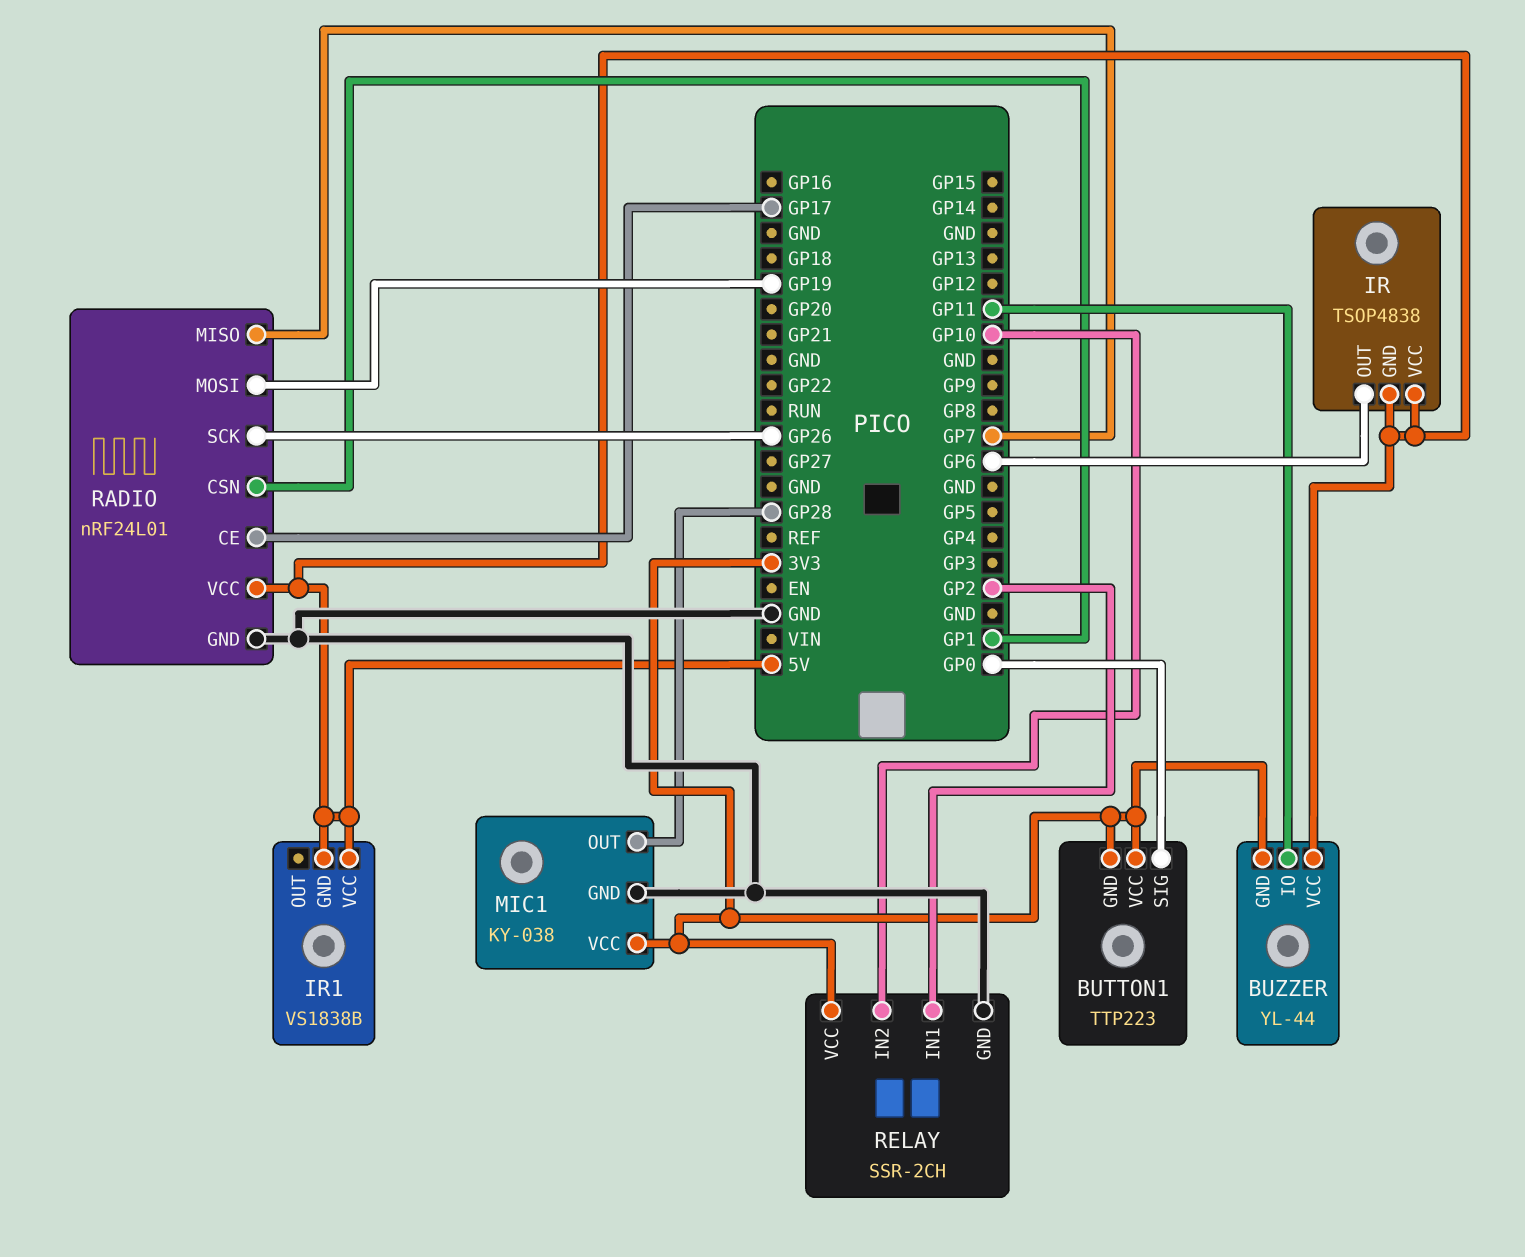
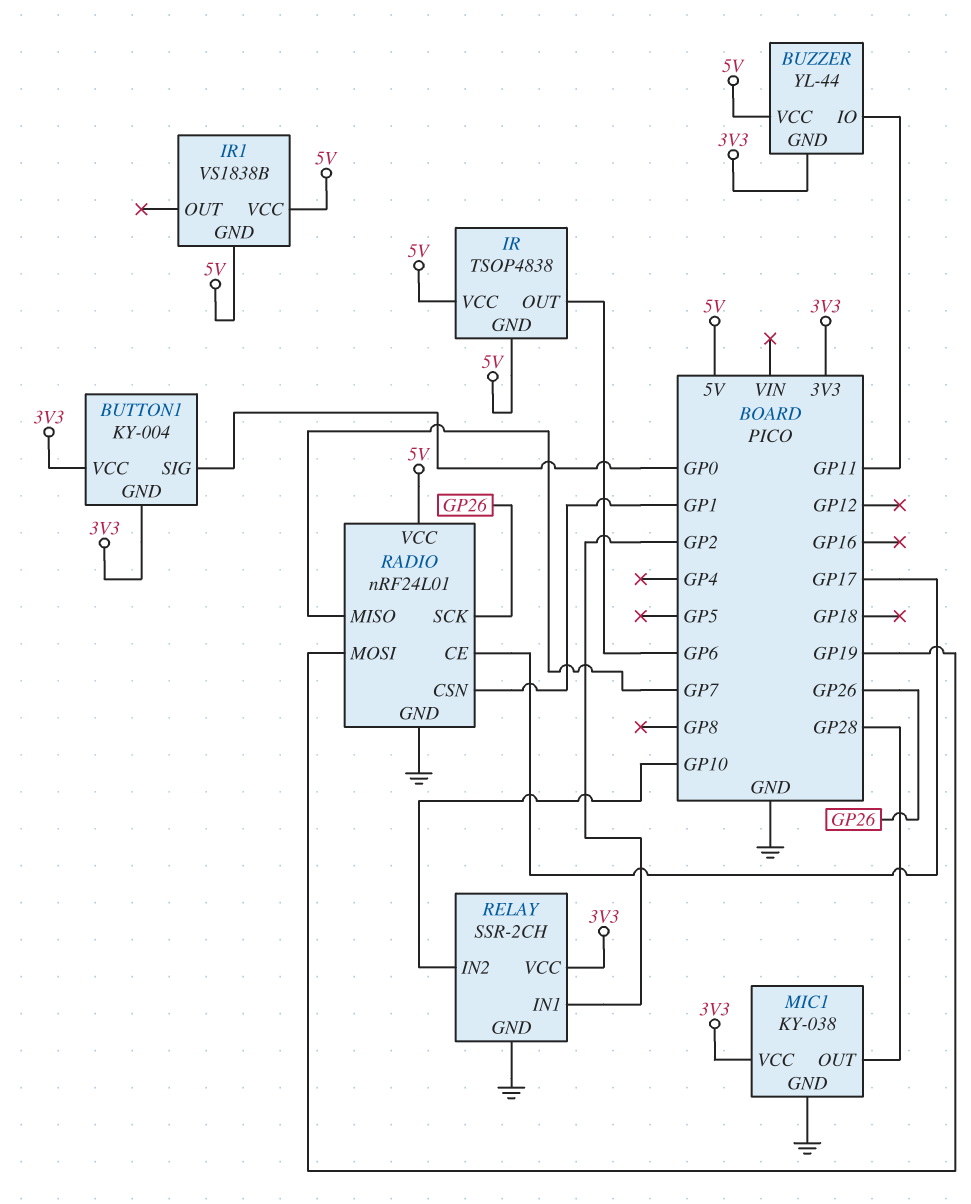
BUTTON1: TTP223 -> KY-004

